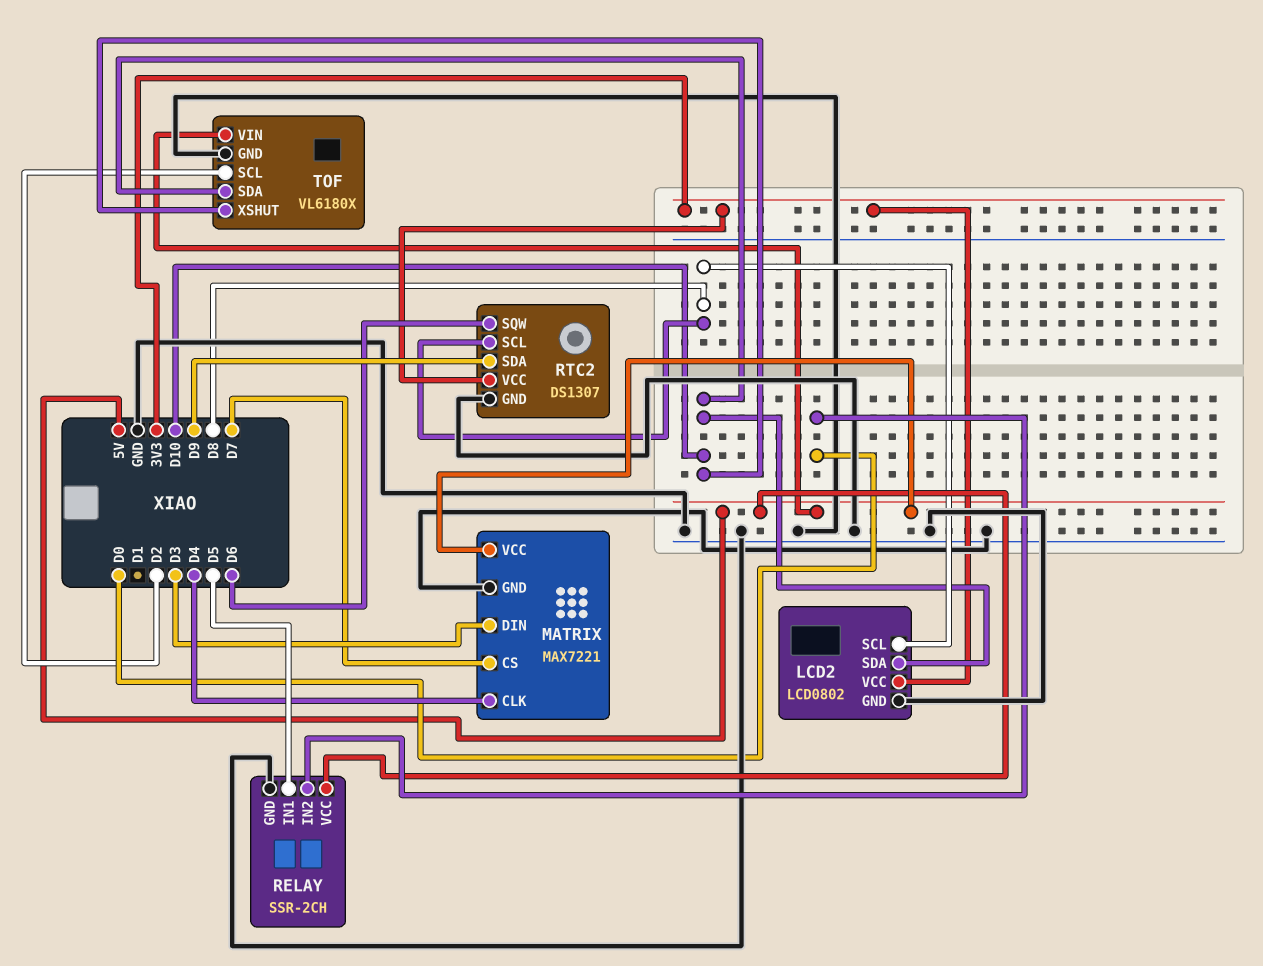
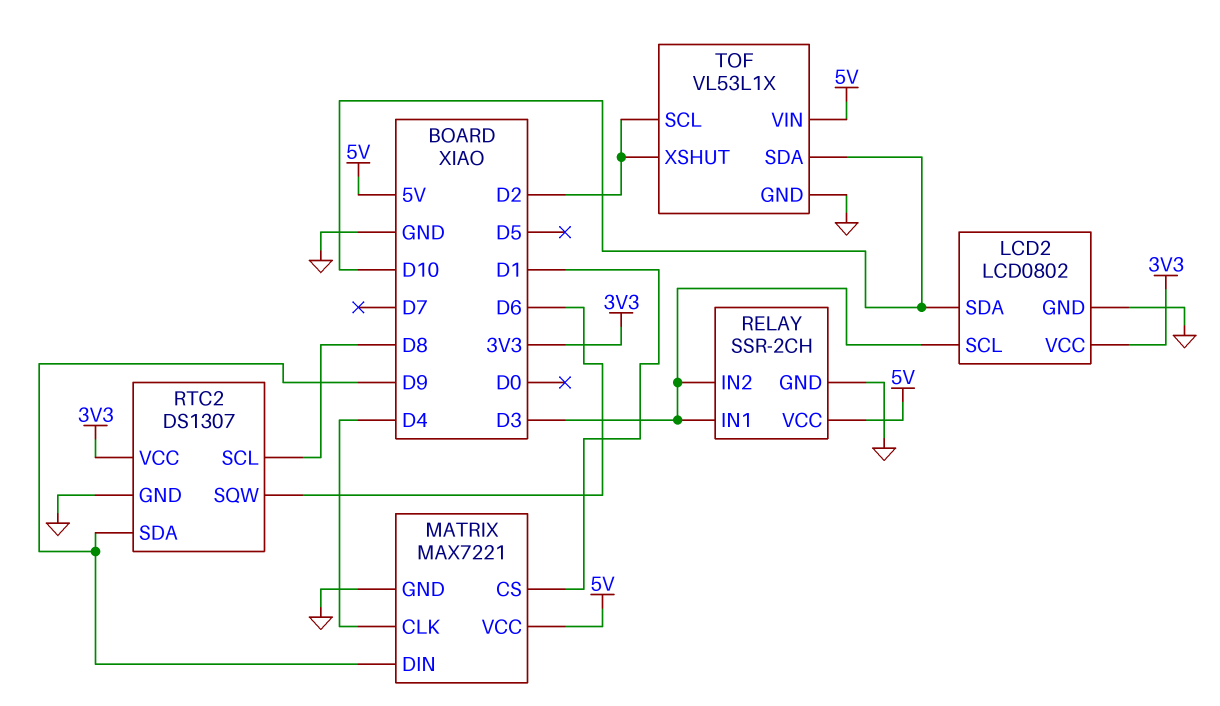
LCD2 pin SCL: D8 -> D3
MATRIX pin CS: D7 -> D1
MATRIX pin DIN: D3 -> D9
RELAY pin IN1: D5 -> D3
RELAY pin IN2: D0 -> D3
TOF: VL6180X -> VL53L1X
TOF pin XSHUT: D10 -> D2

